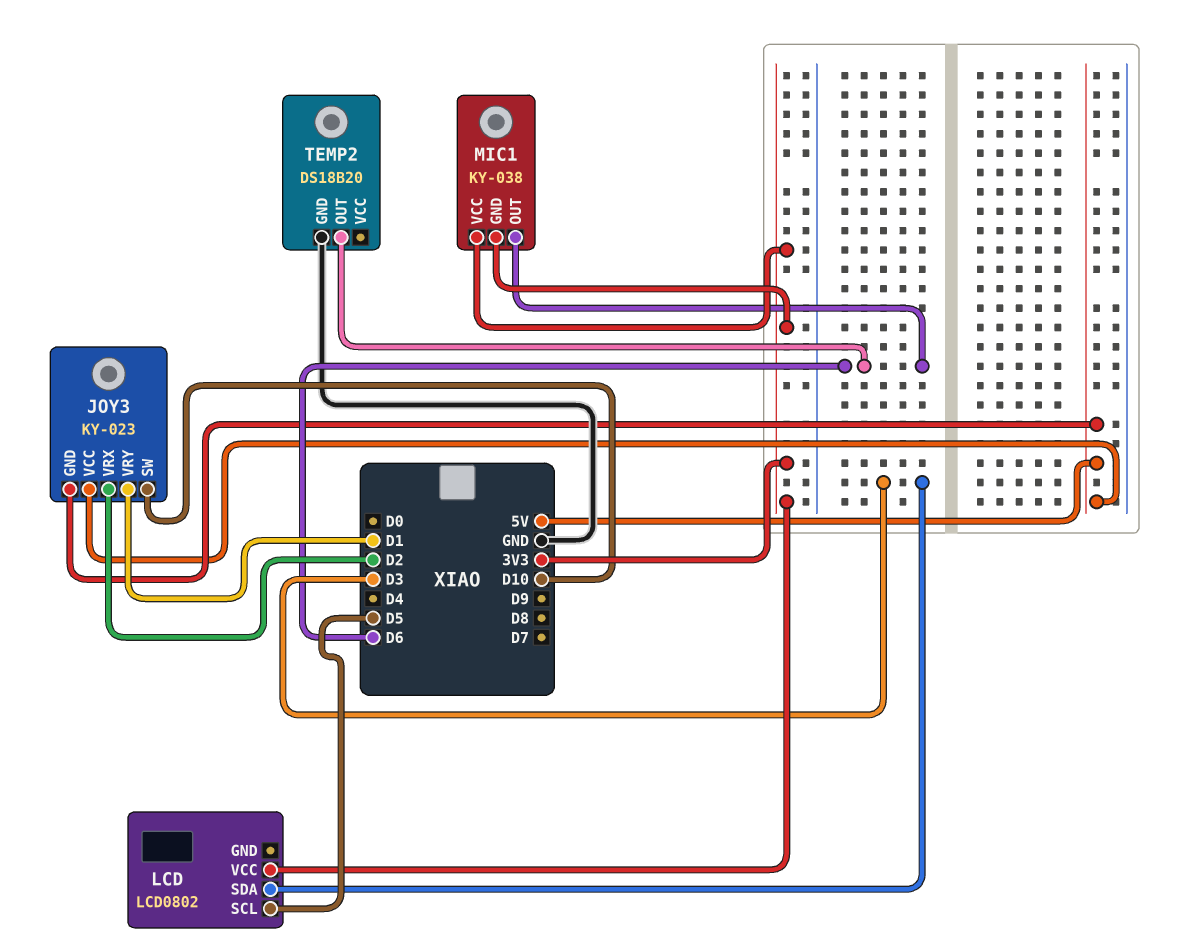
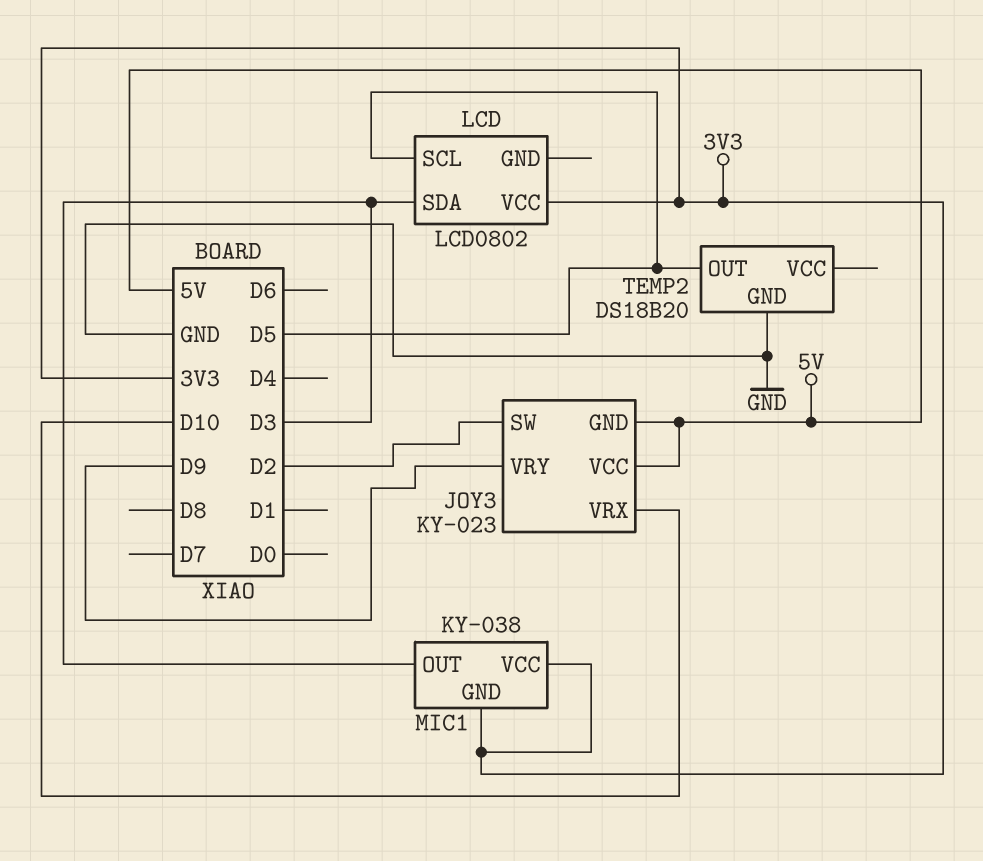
JOY3 pin SW: D10 -> D2
JOY3 pin VRX: D2 -> D10
JOY3 pin VRY: D1 -> D9
MIC1 pin OUT: D6 -> D3
TEMP2 pin OUT: D6 -> D5

